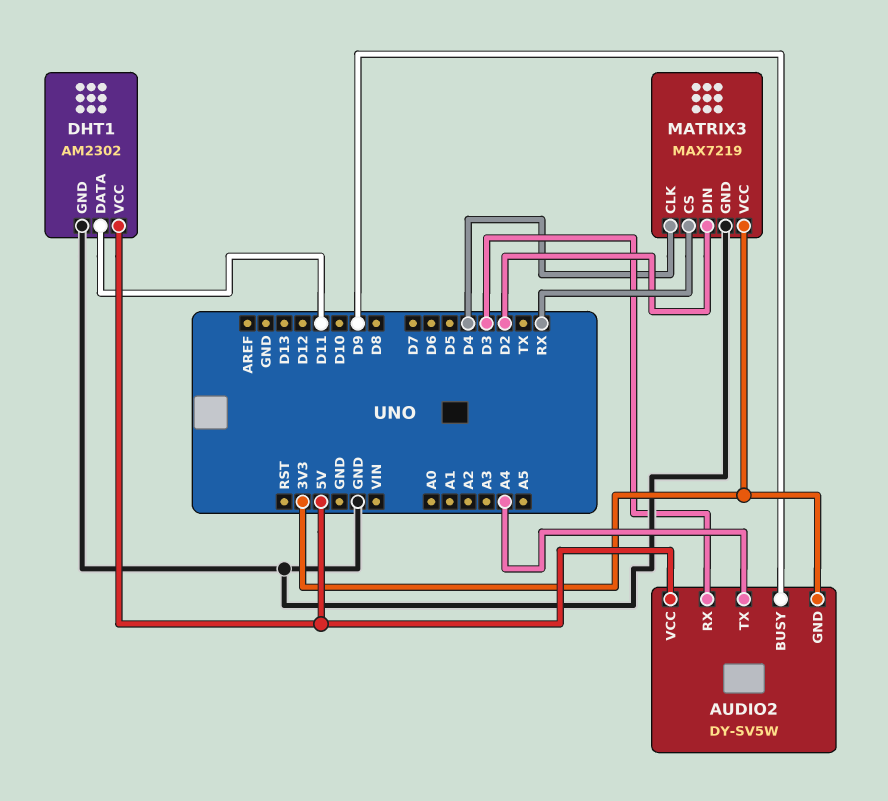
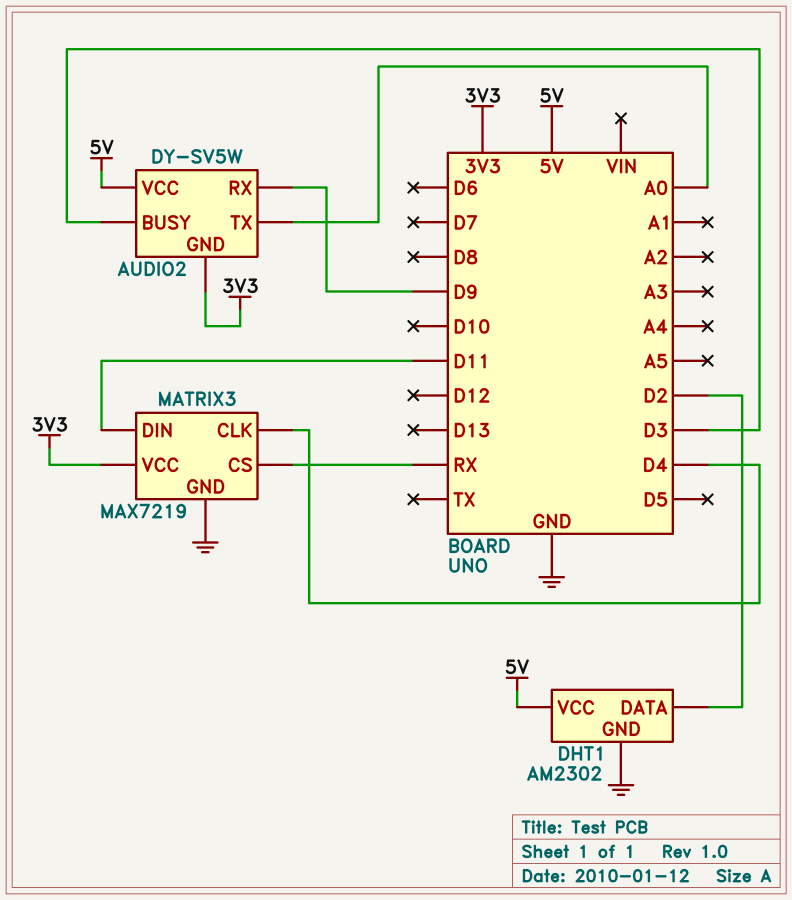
AUDIO2 pin BUSY: D9 -> D3
AUDIO2 pin RX: D3 -> D9
AUDIO2 pin TX: A4 -> A0
DHT1 pin DATA: D11 -> D2
MATRIX3 pin DIN: D2 -> D11

